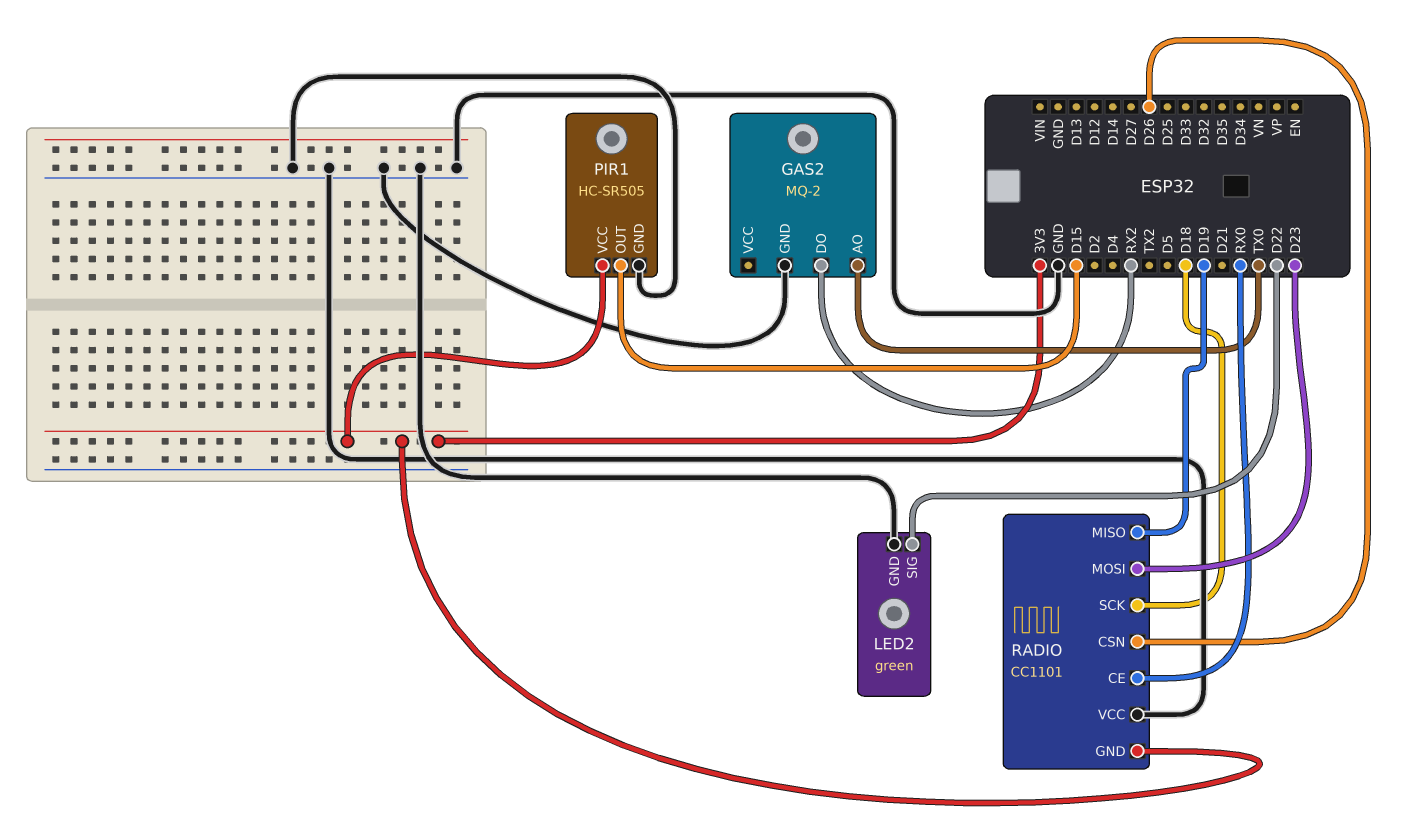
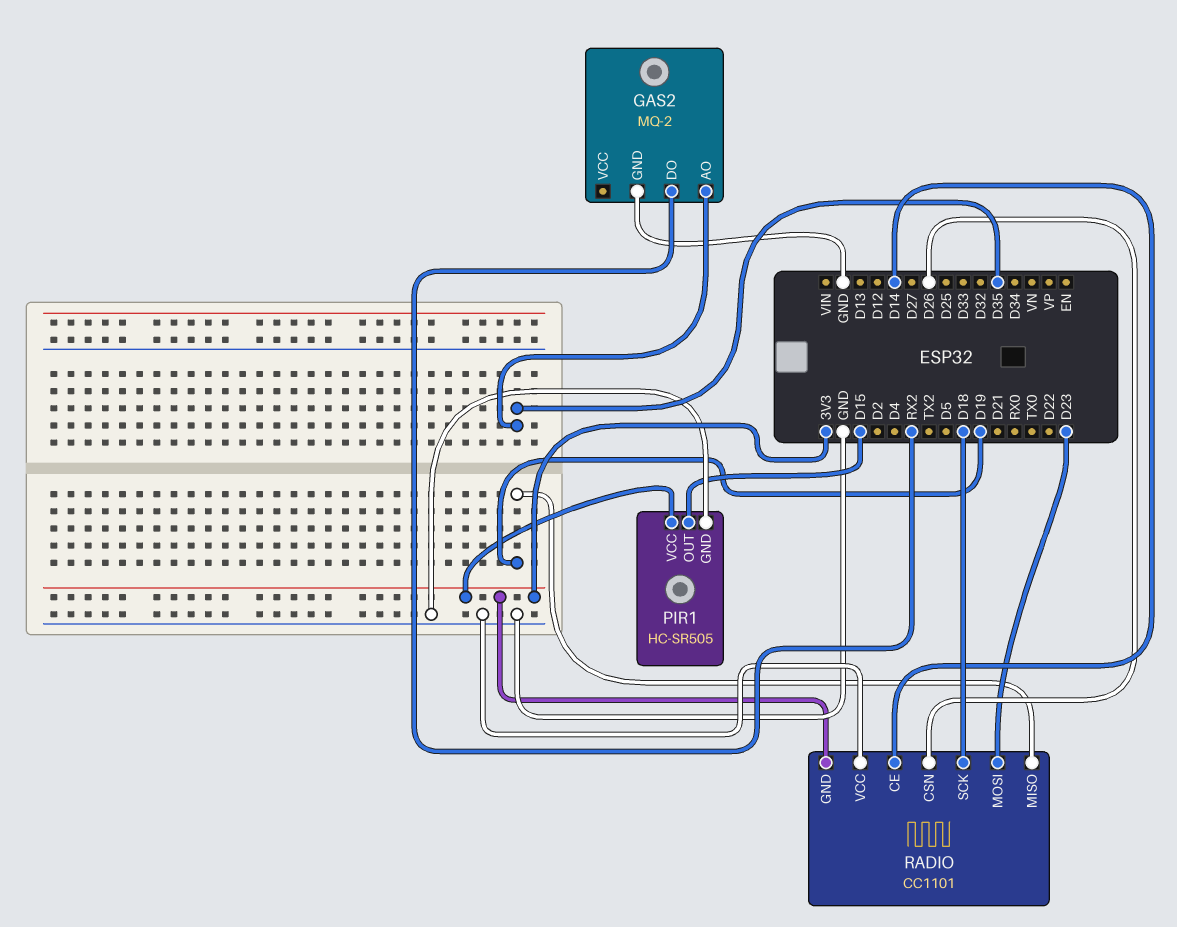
GAS2 pin AO: TX0 -> D35
LED2: green -> none
LED2 pin GND: GND -> none
LED2 pin SIG: D22 -> none
RADIO pin CE: RX0 -> D14

